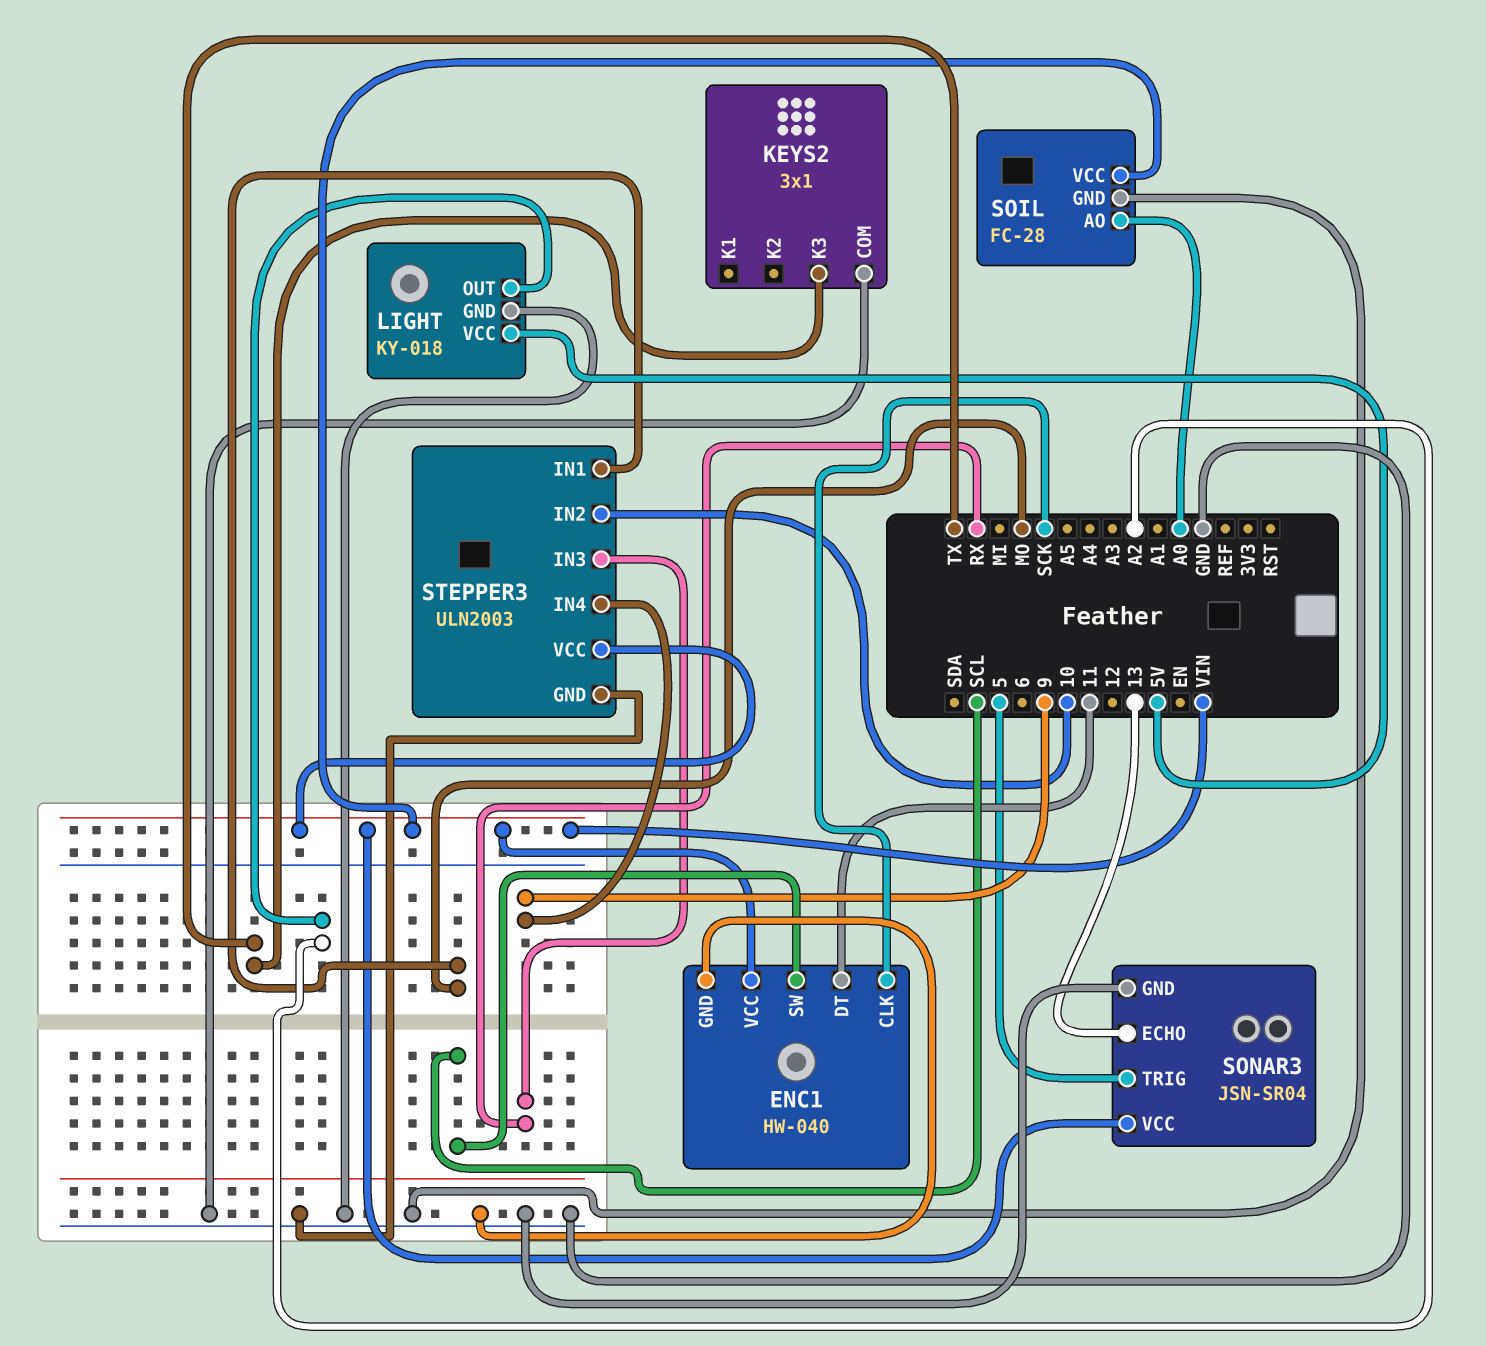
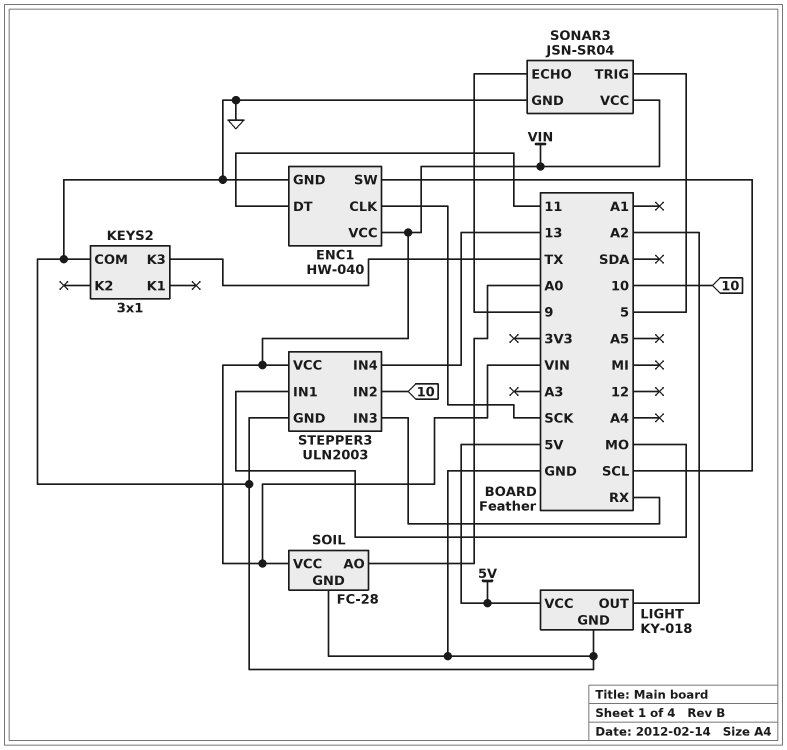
SONAR3 pin ECHO: 13 -> 9
STEPPER3 pin IN4: 9 -> 13

